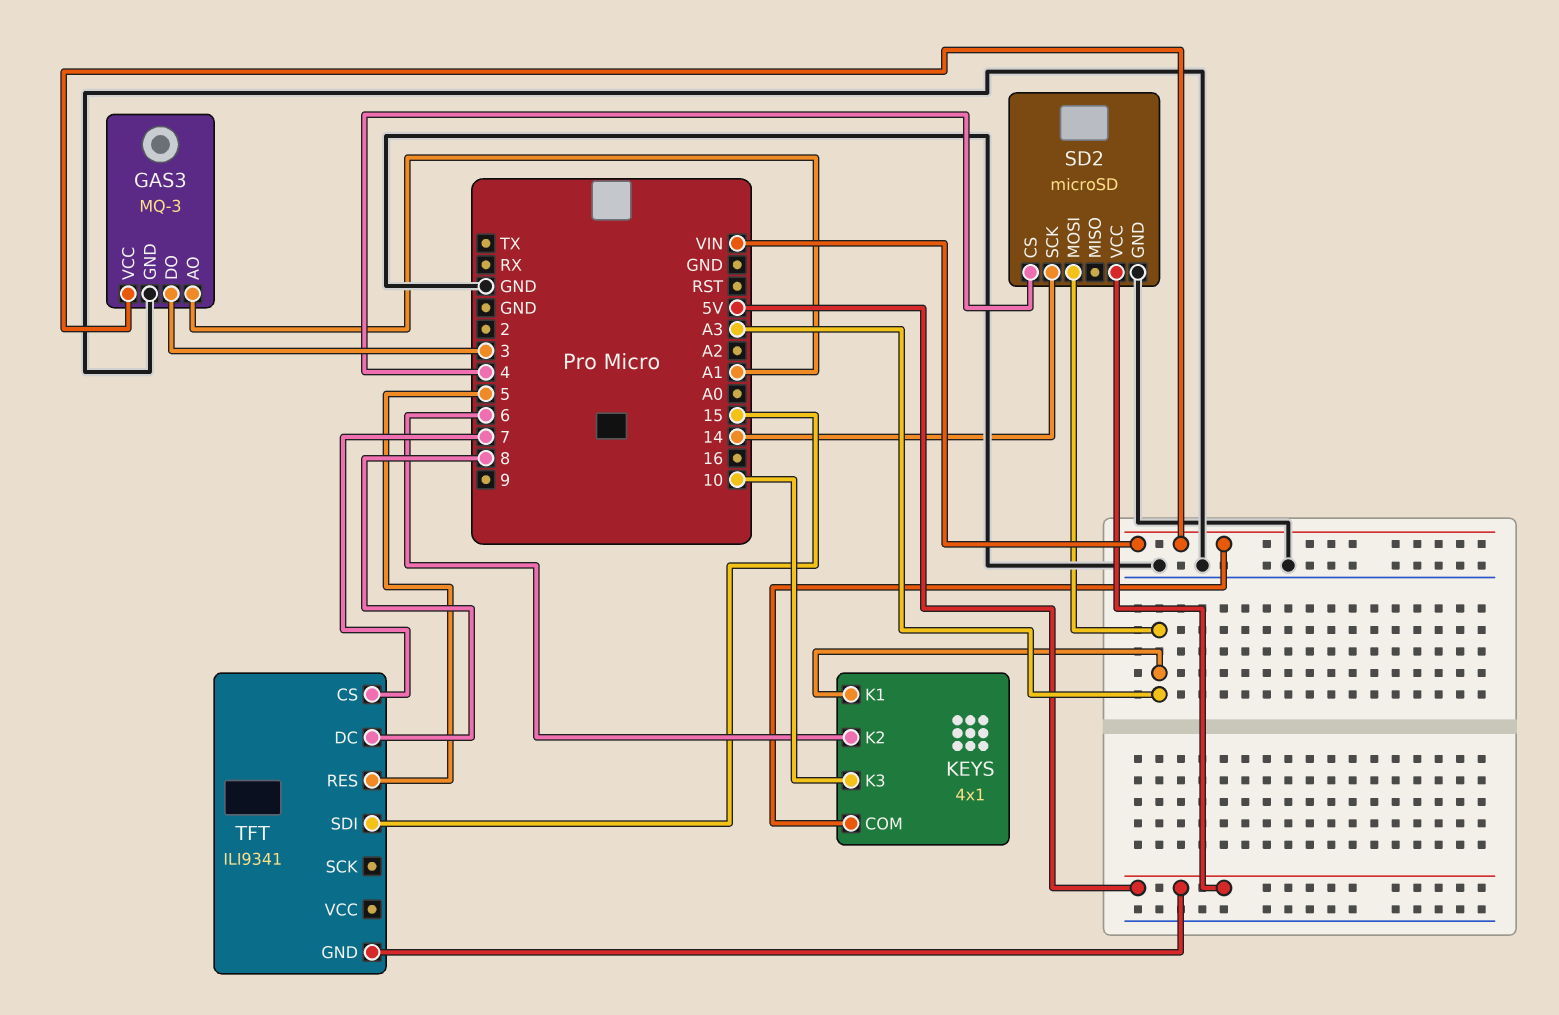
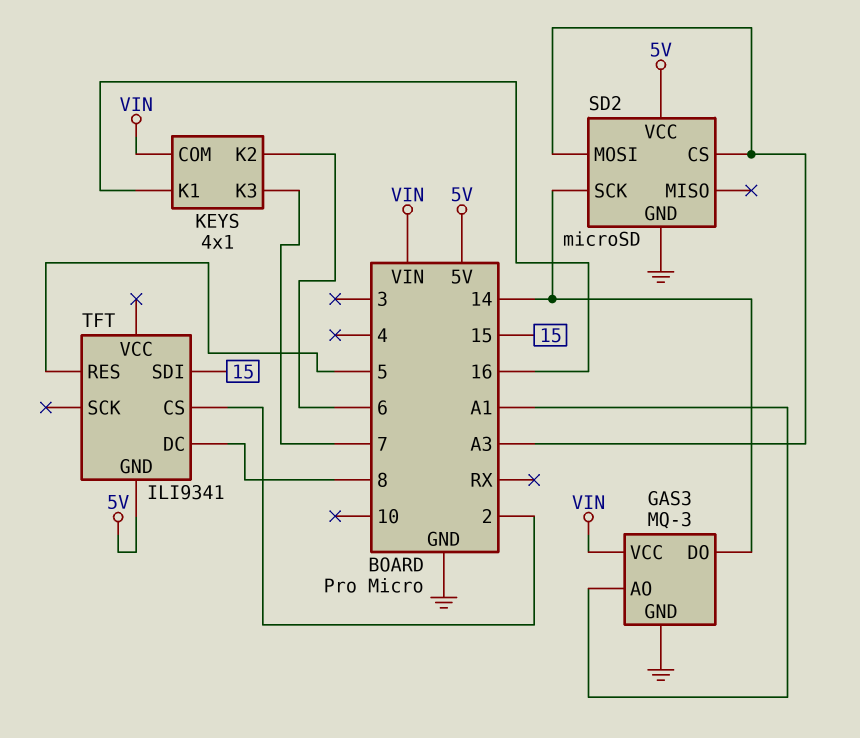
GAS3 pin DO: 3 -> 14
KEYS pin K1: A3 -> 16
KEYS pin K3: 10 -> 7
SD2 pin CS: 4 -> A3
TFT pin CS: 7 -> 2

